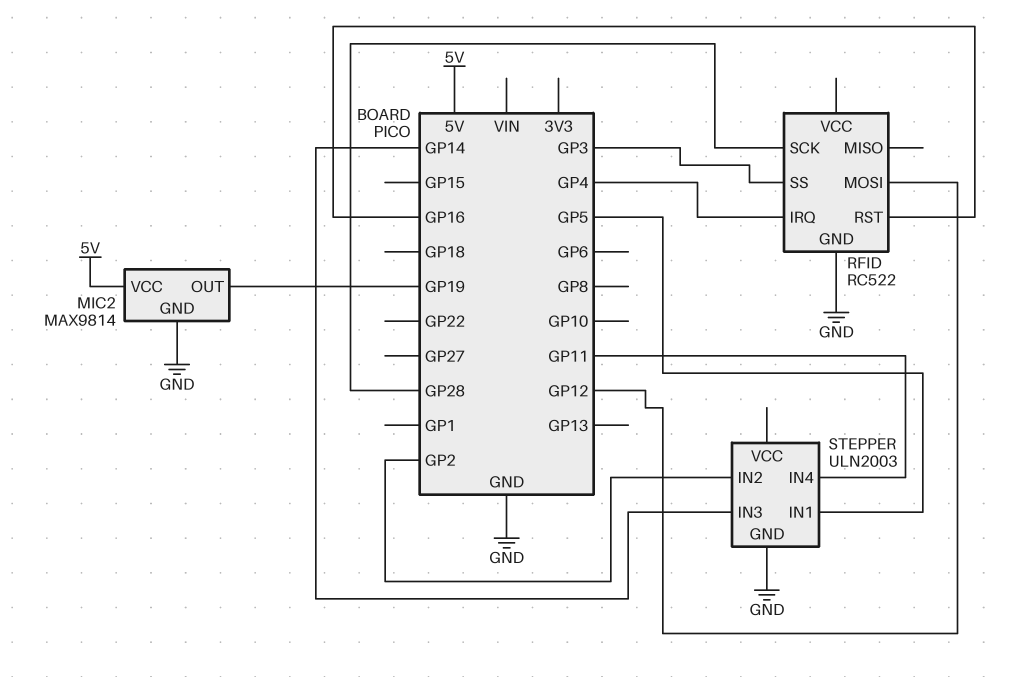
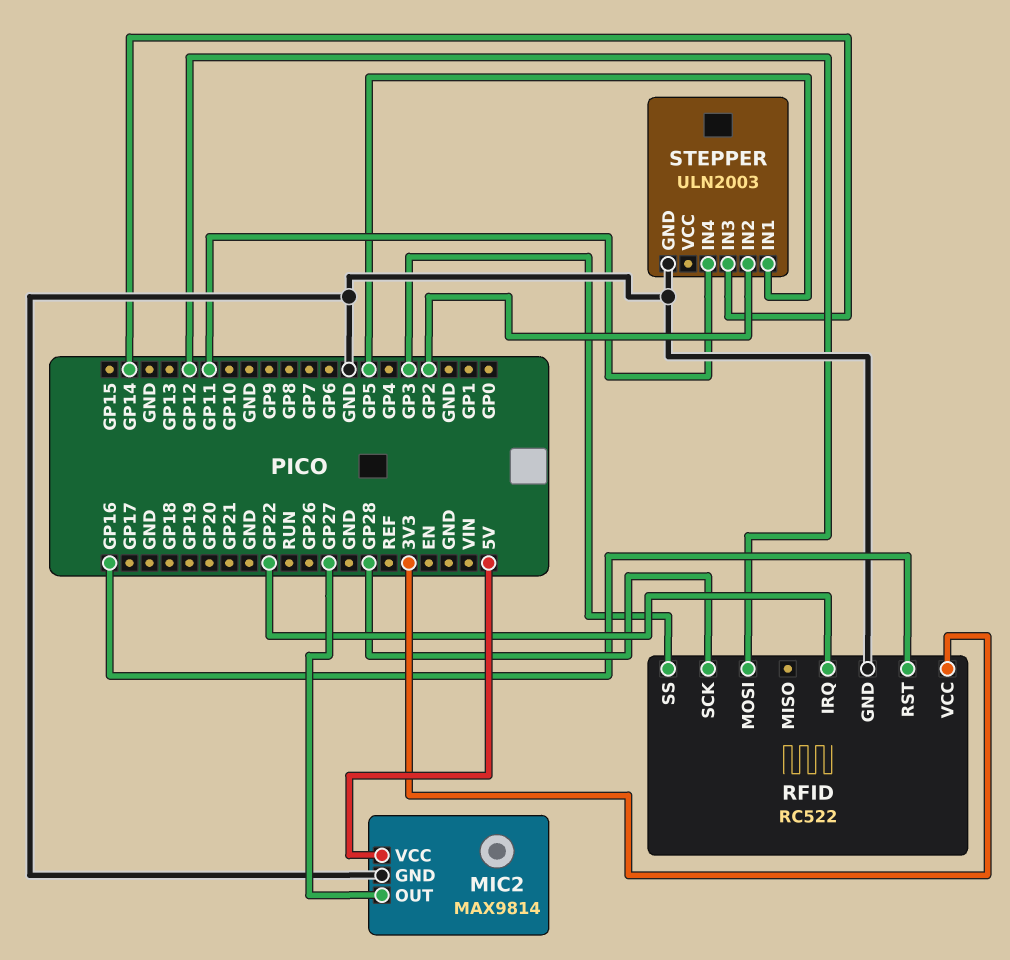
MIC2 pin OUT: GP19 -> GP27
RFID pin IRQ: GP4 -> GP22
RFID pin VCC: none -> 3V3

